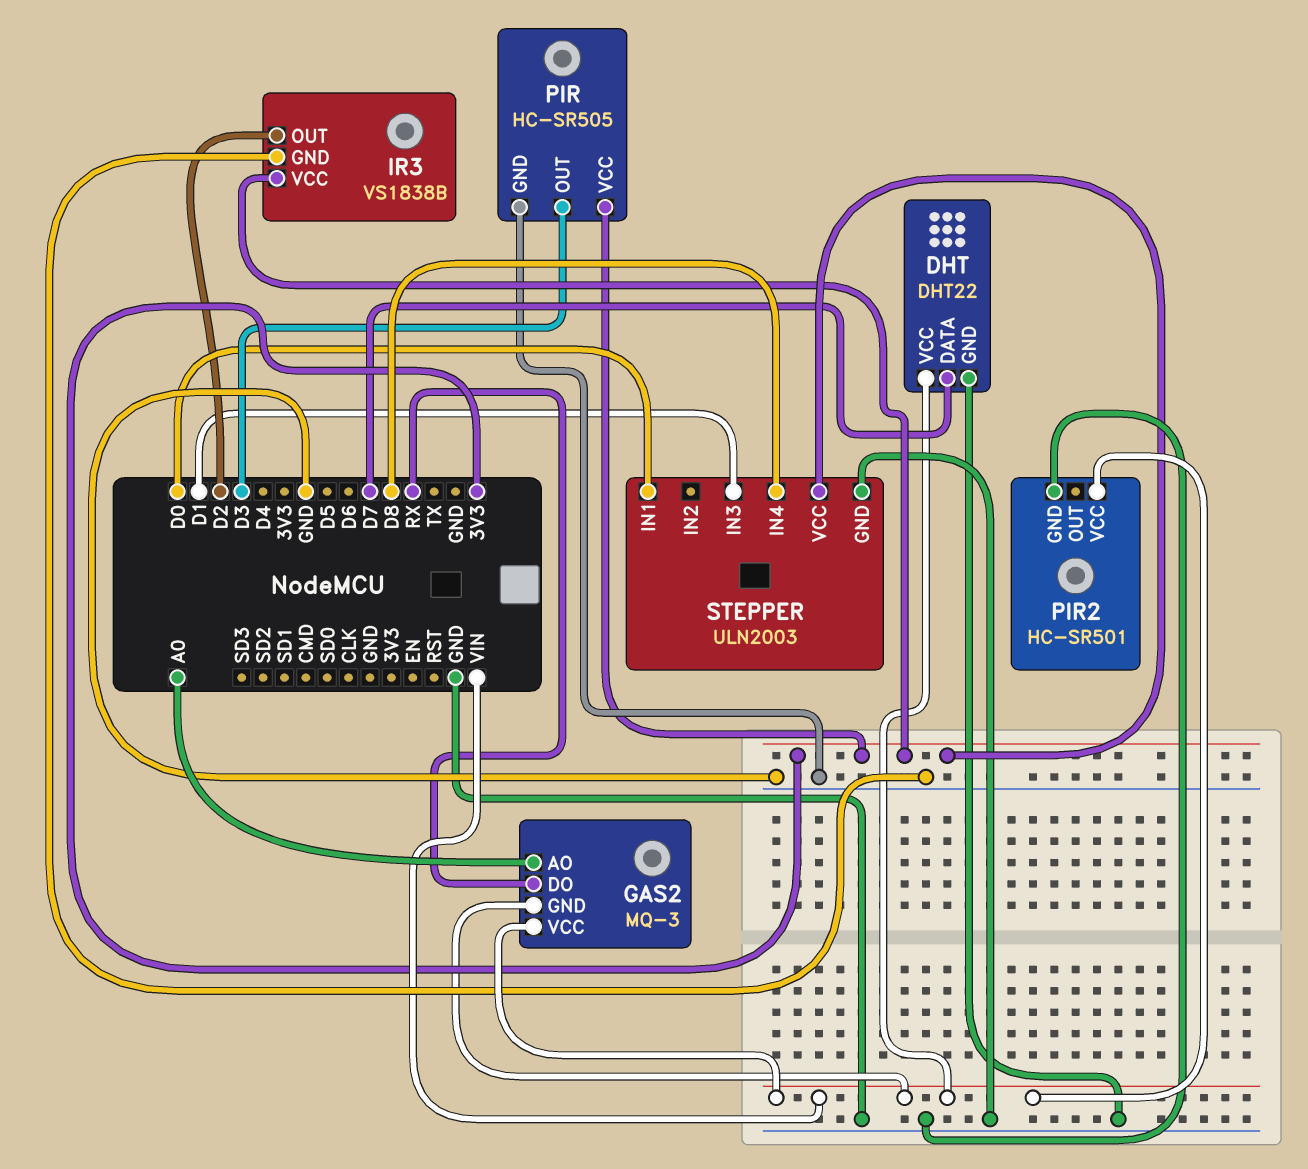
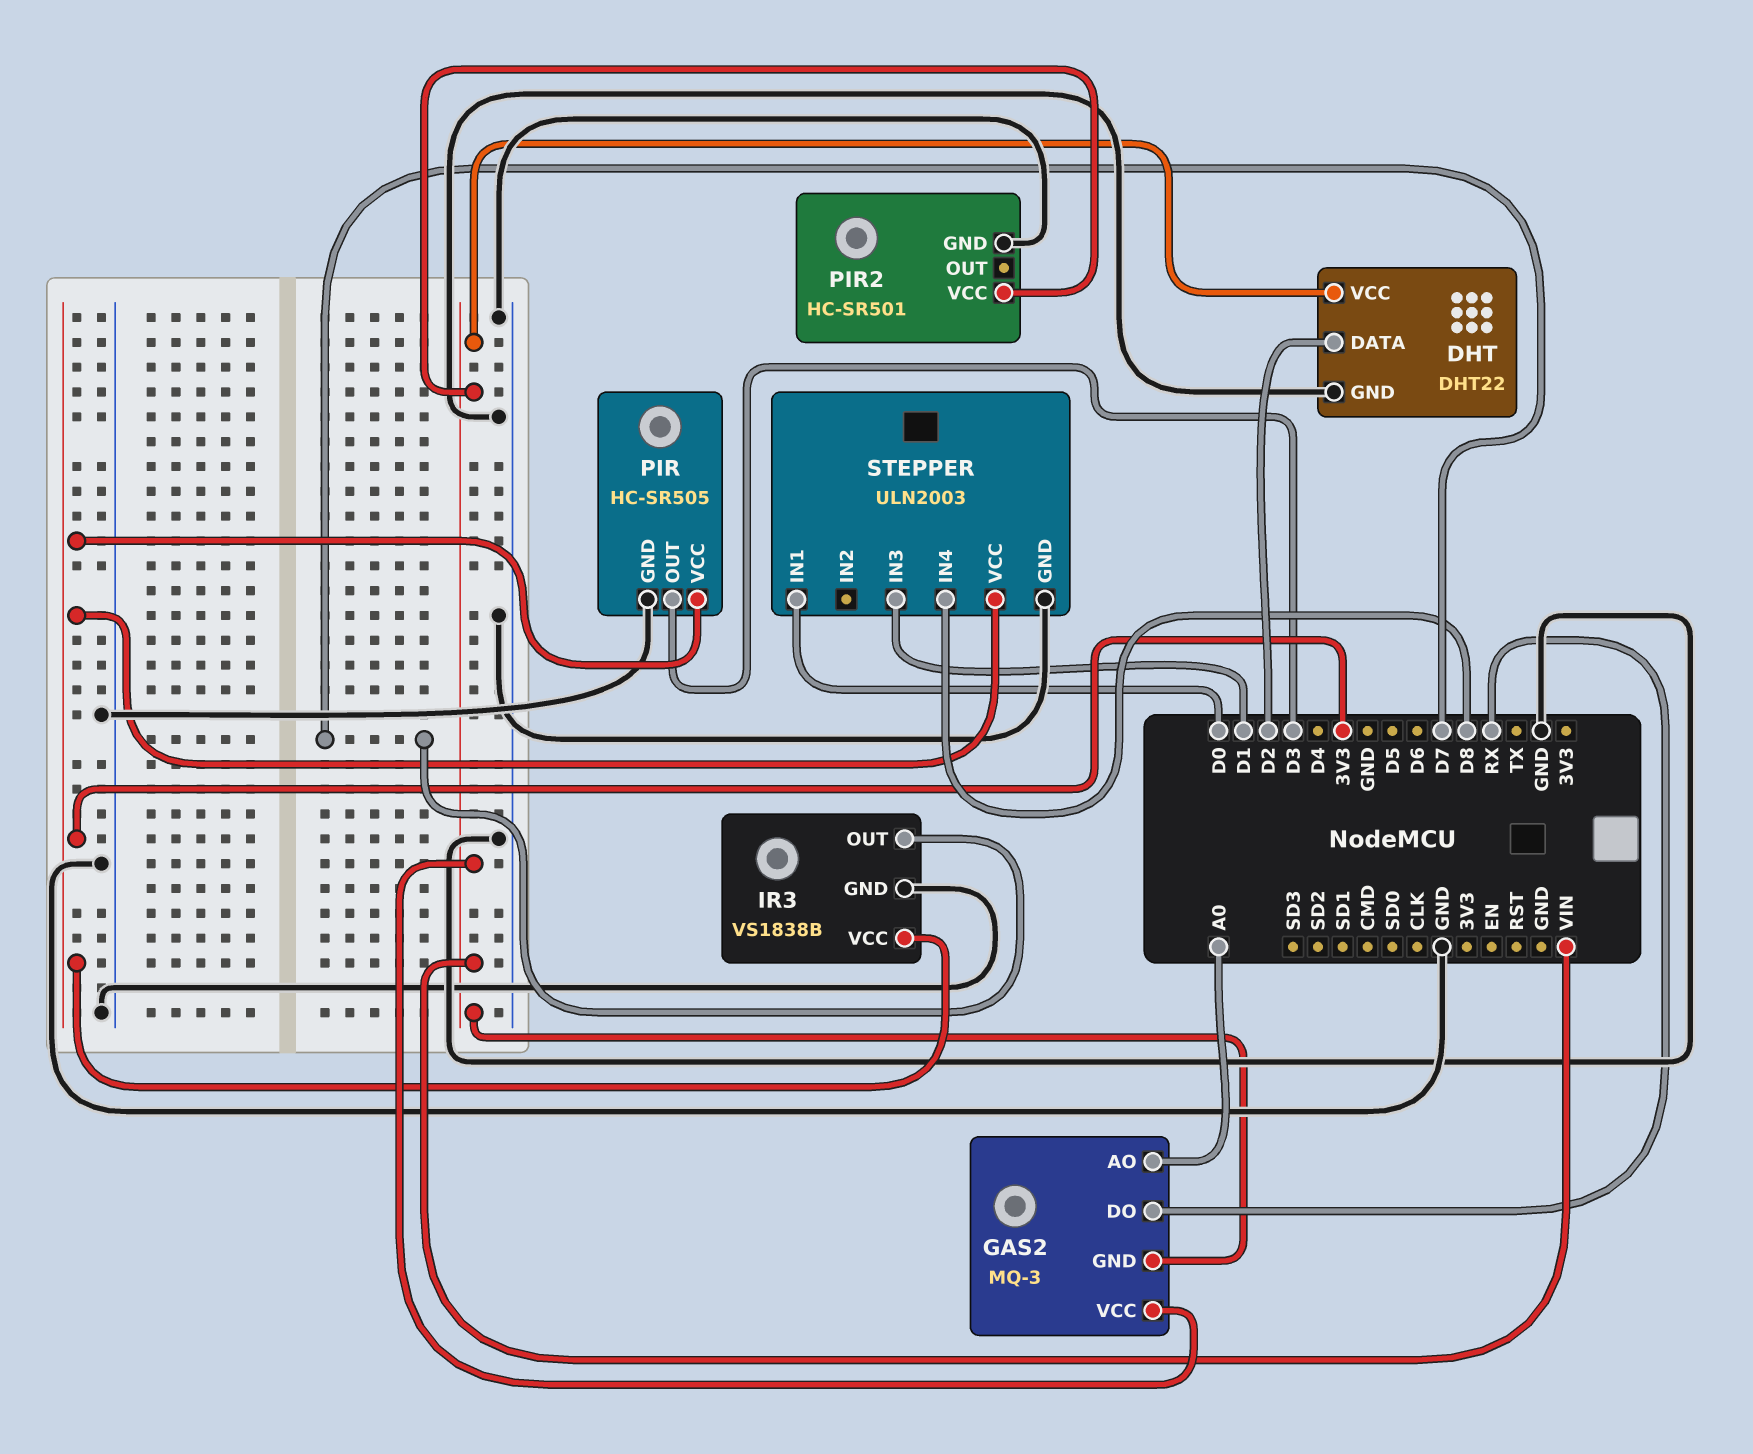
DHT pin DATA: D7 -> D2
IR3 pin OUT: D2 -> D7

